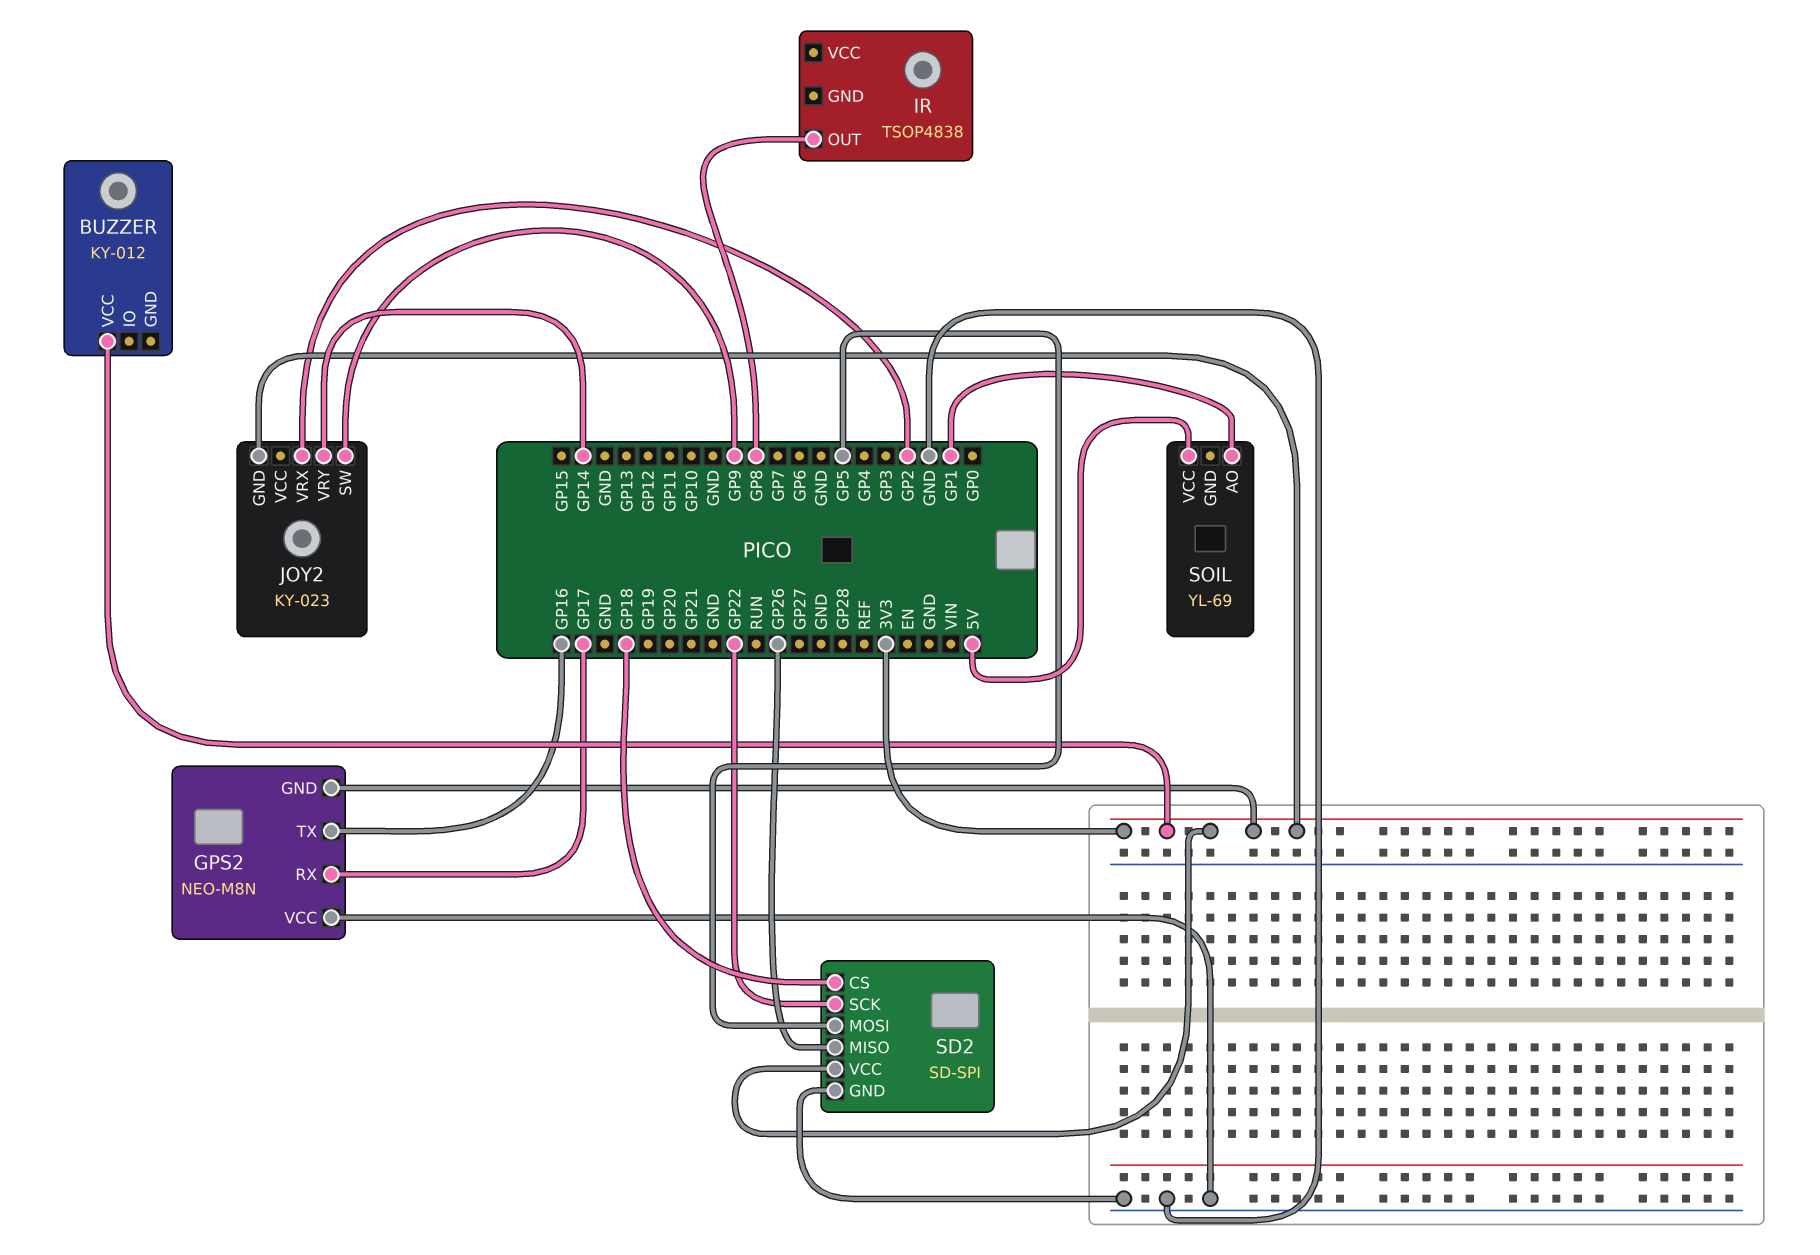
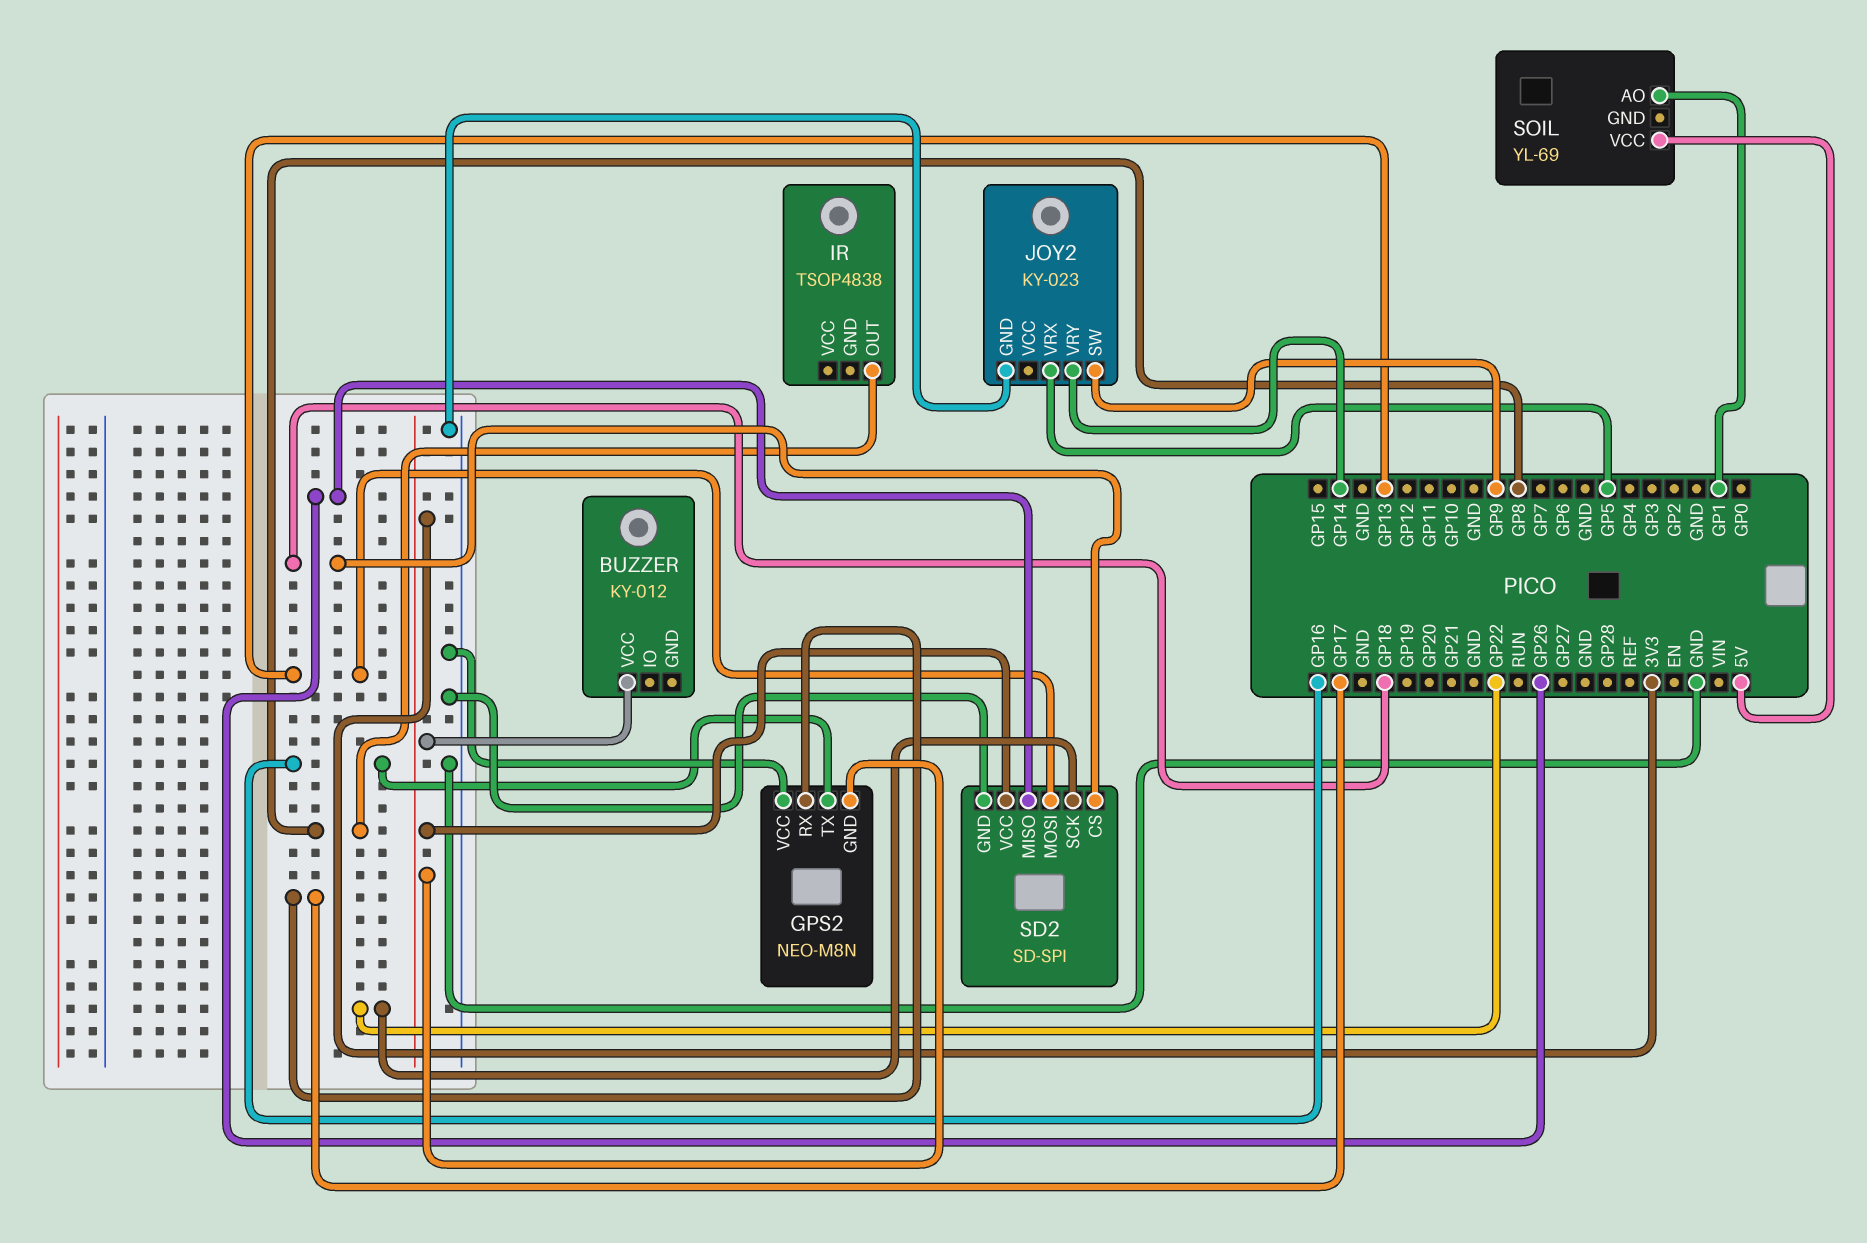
JOY2 pin GND: 3V3 -> GND
JOY2 pin VRX: GP2 -> GP5
SD2 pin MOSI: GP5 -> GP13

